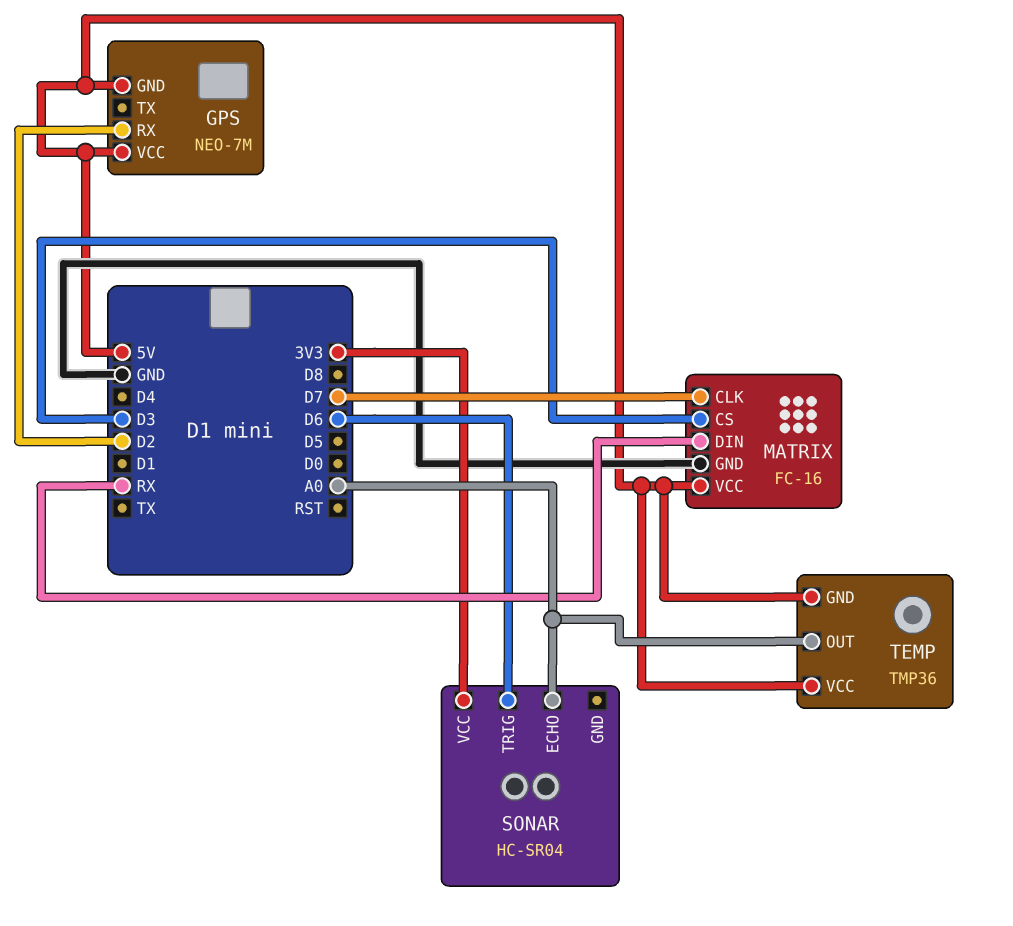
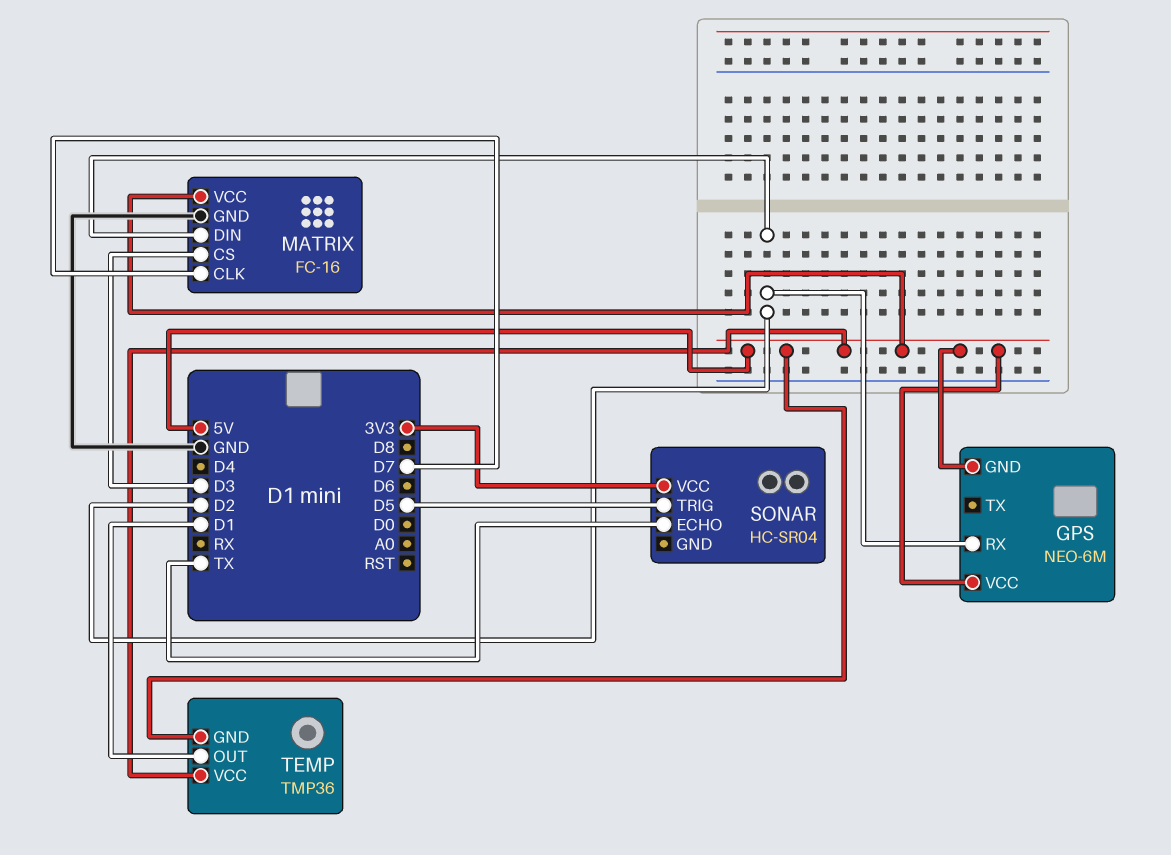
GPS: NEO-7M -> NEO-6M
MATRIX pin DIN: RX -> D2
SONAR pin ECHO: A0 -> TX
SONAR pin TRIG: D6 -> D5
TEMP pin OUT: A0 -> D1

